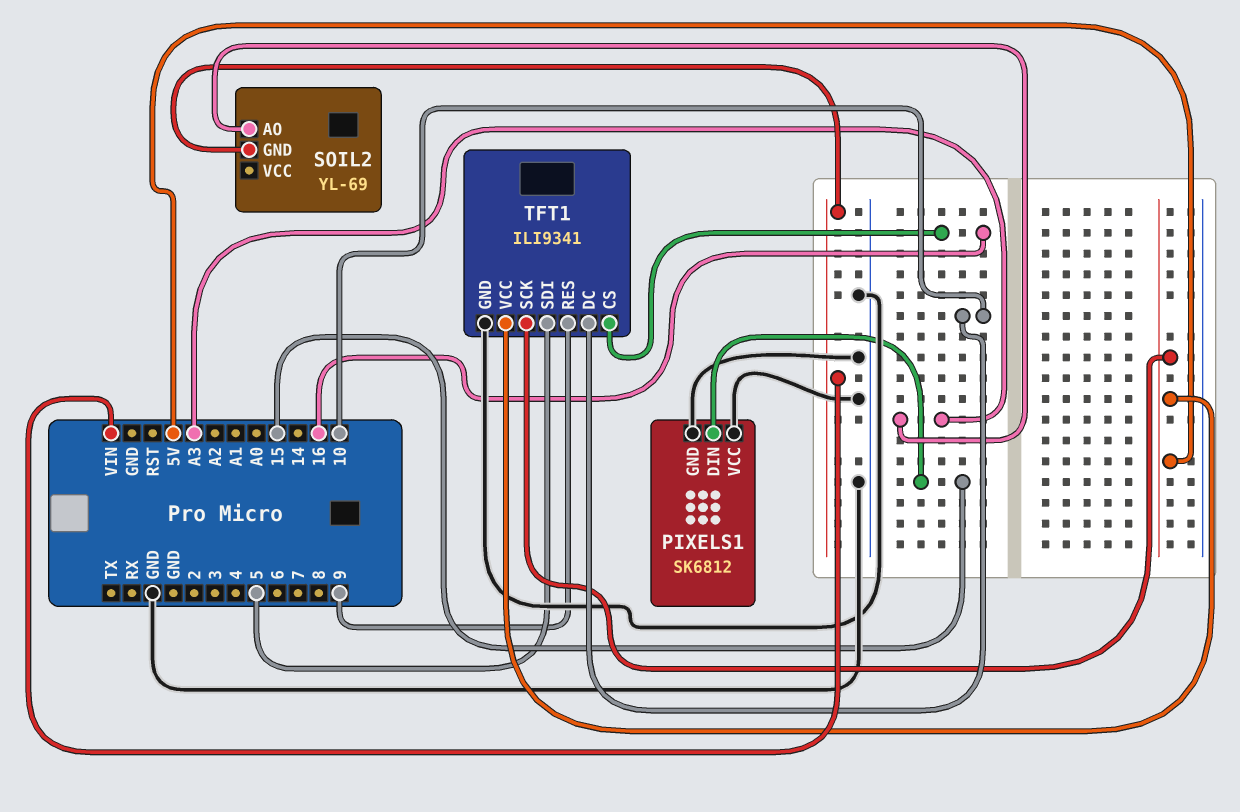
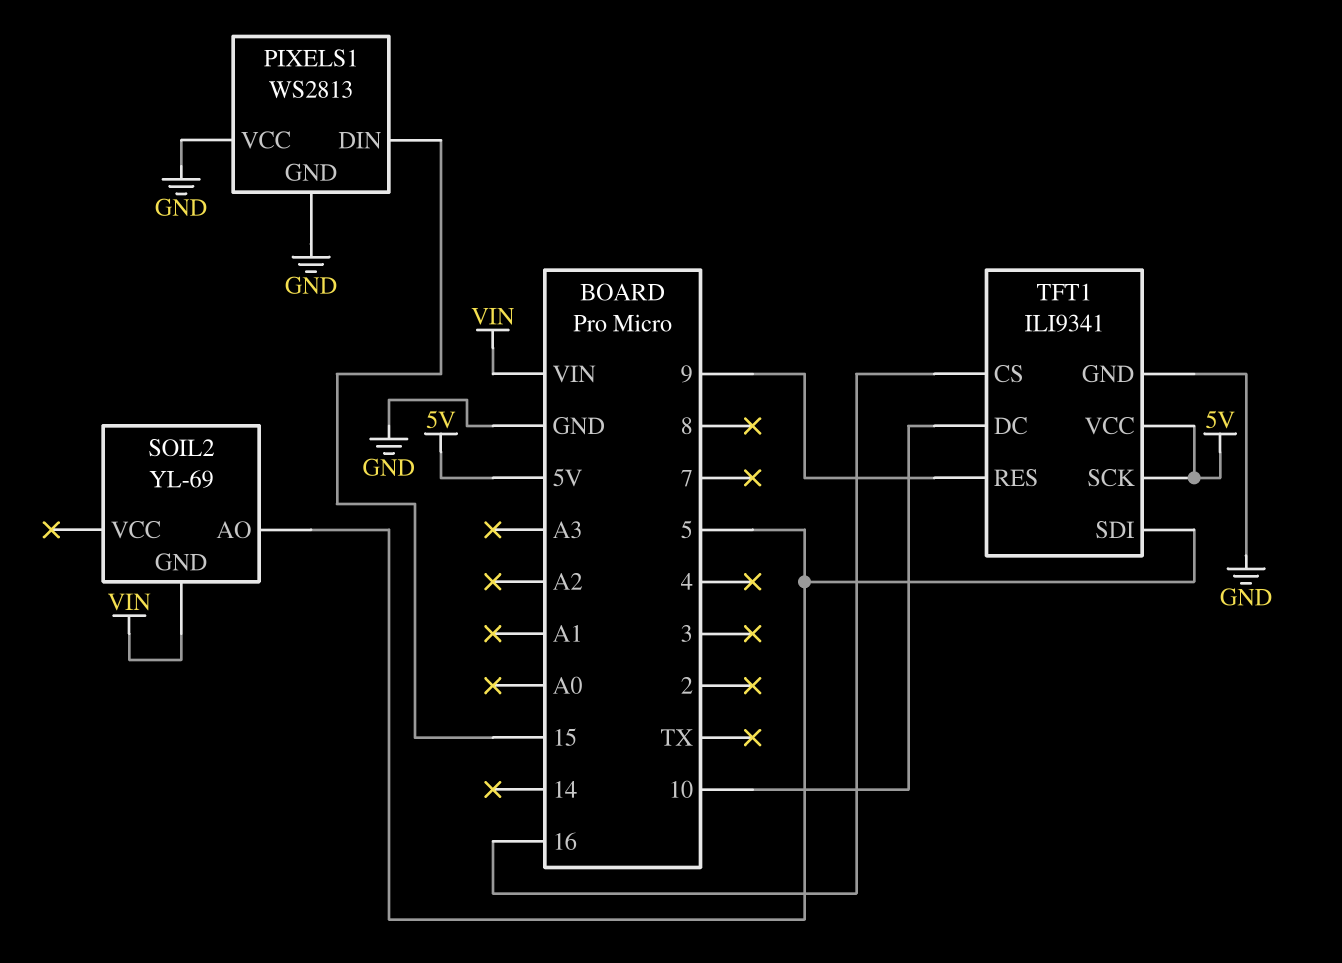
PIXELS1: SK6812 -> WS2813
SOIL2 pin AO: A3 -> 5

